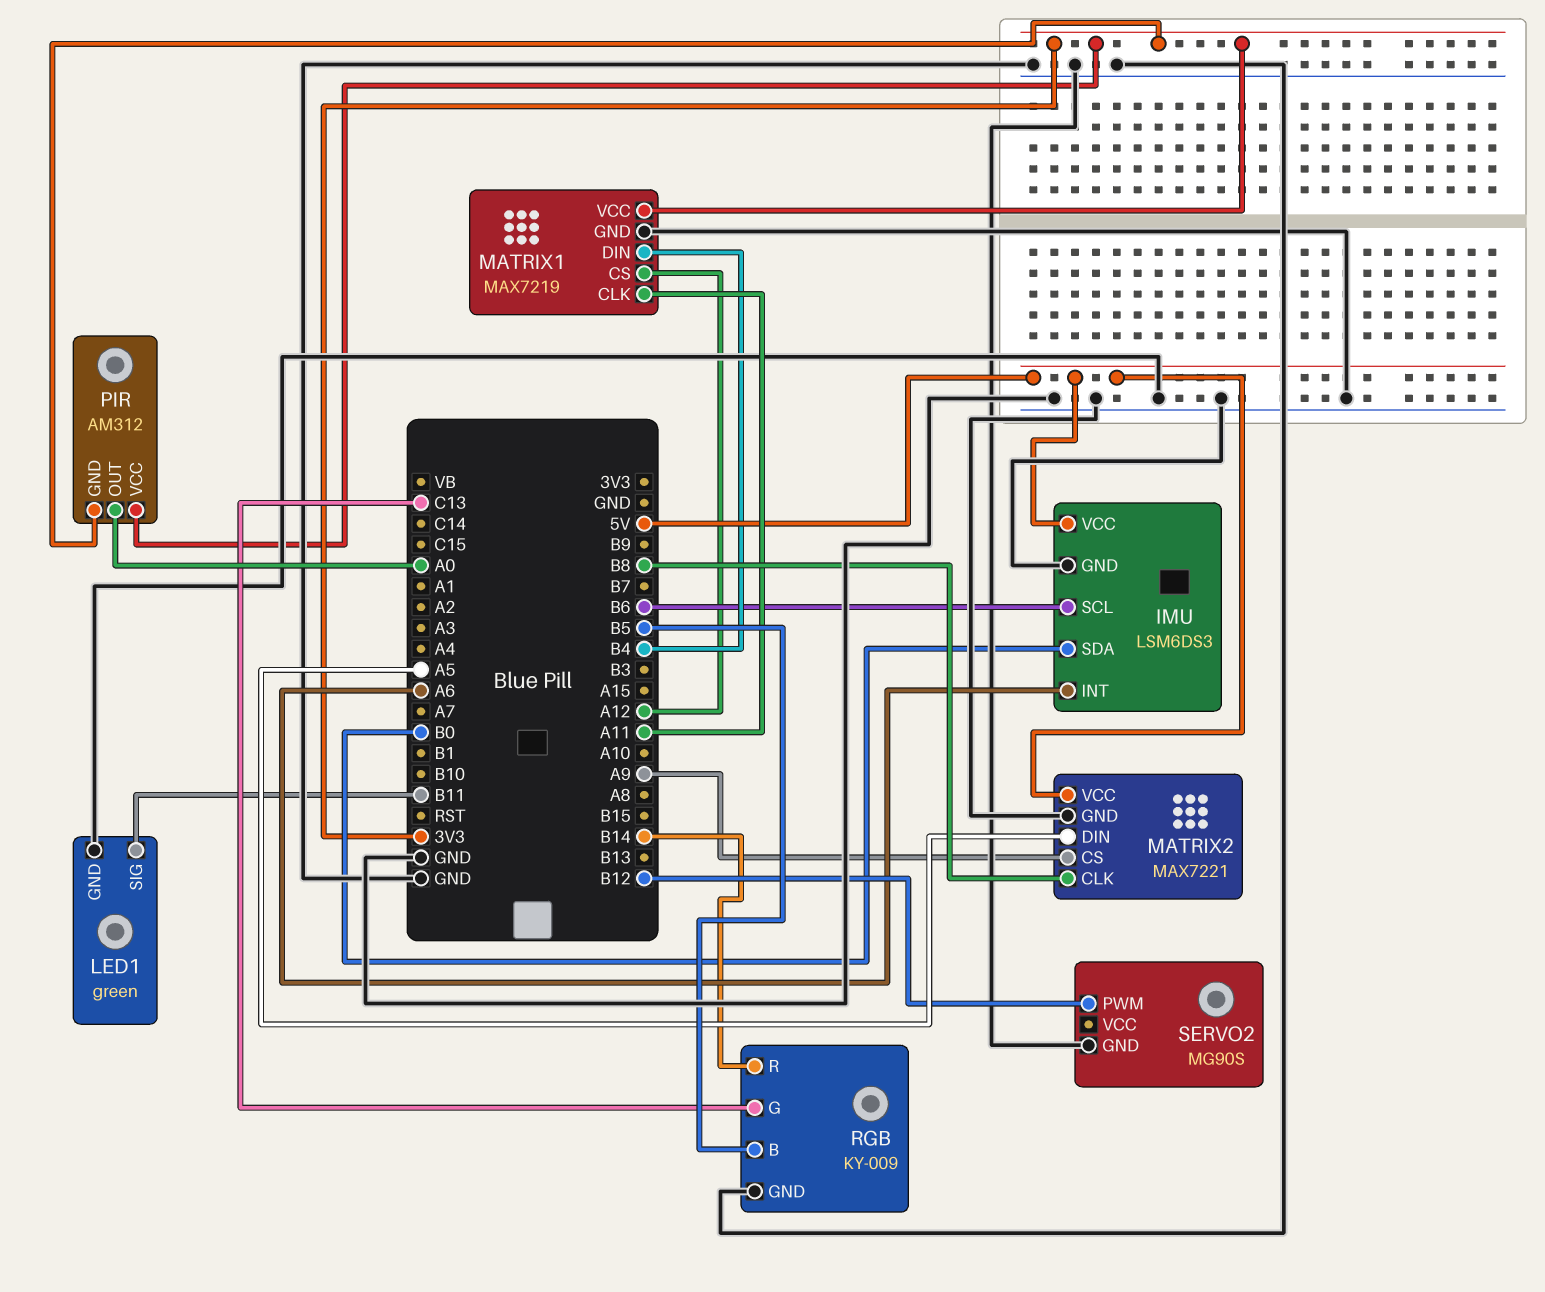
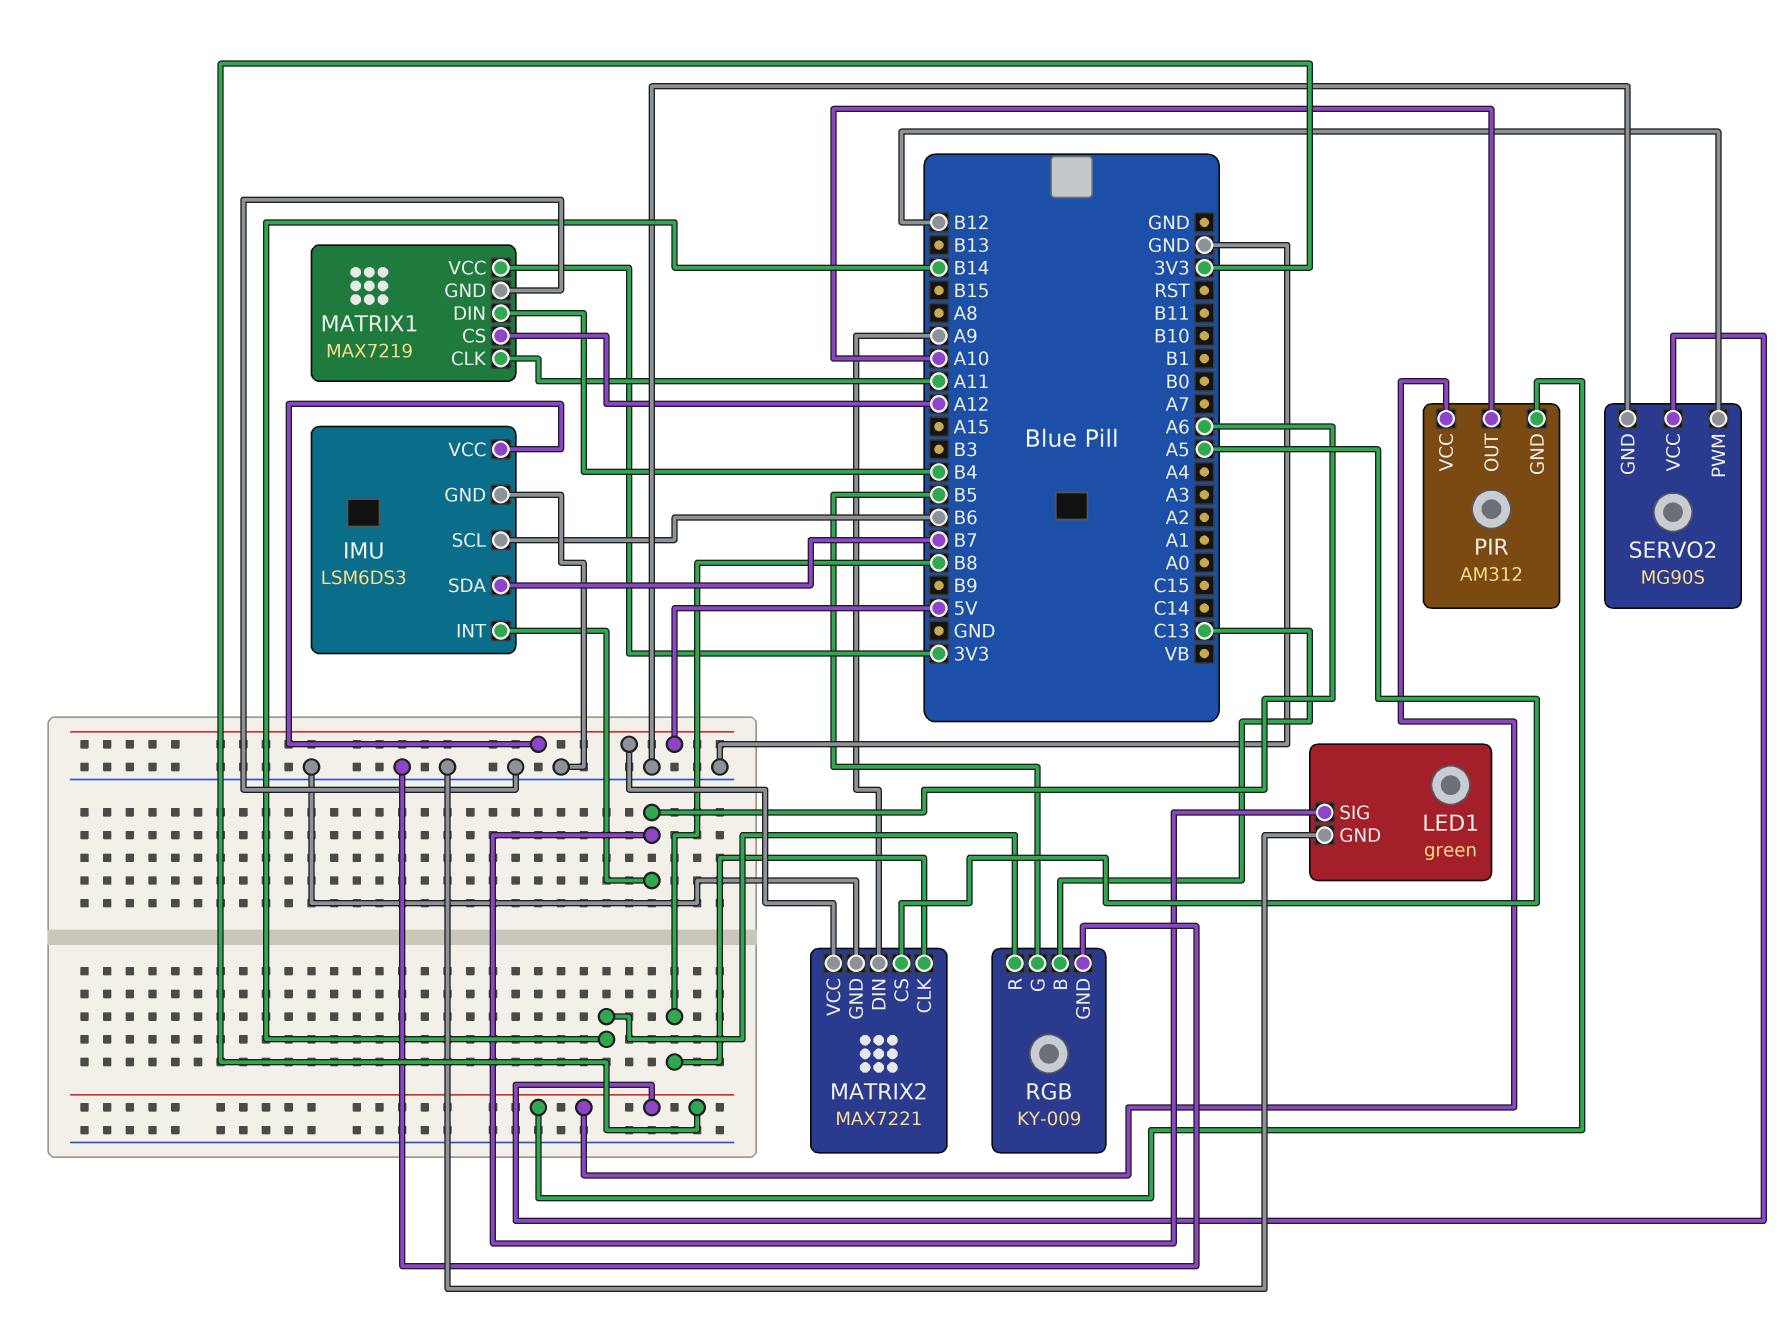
IMU pin SDA: B0 -> B7
LED1 pin SIG: B11 -> A6
MATRIX2 pin CS: A9 -> A5
MATRIX2 pin DIN: A5 -> A9
PIR pin OUT: A0 -> A10
RGB pin B: B5 -> C13
RGB pin G: C13 -> B5
SERVO2 pin VCC: none -> 3V3

